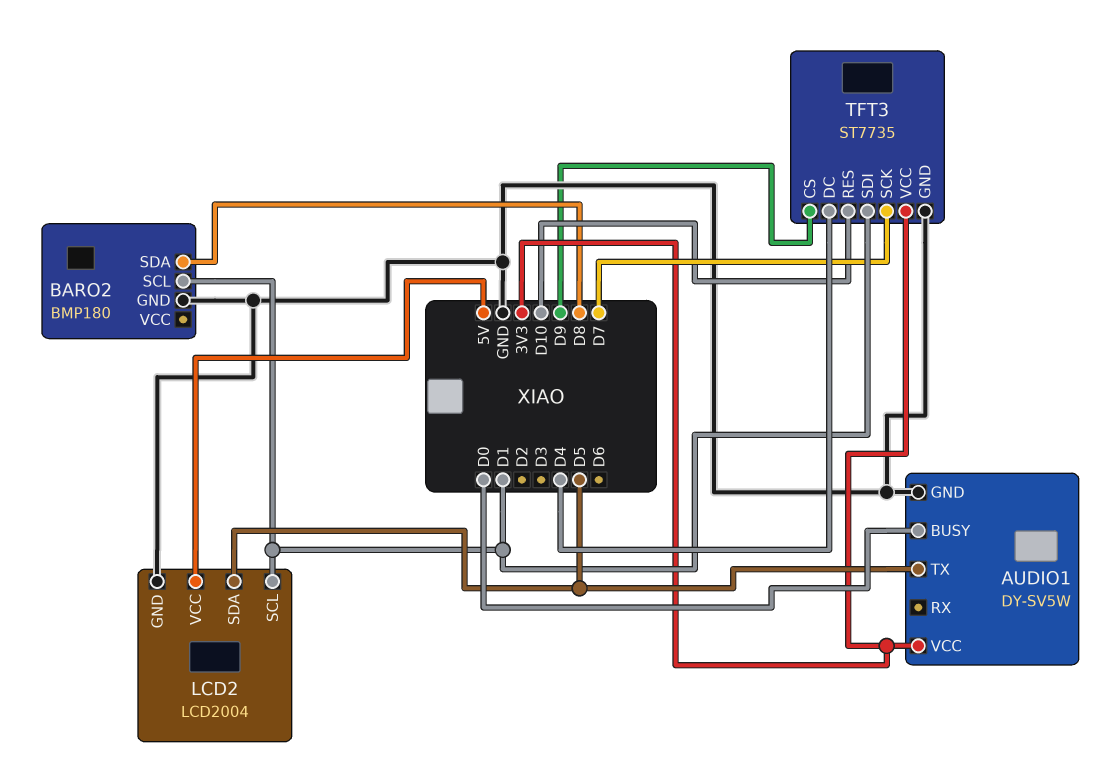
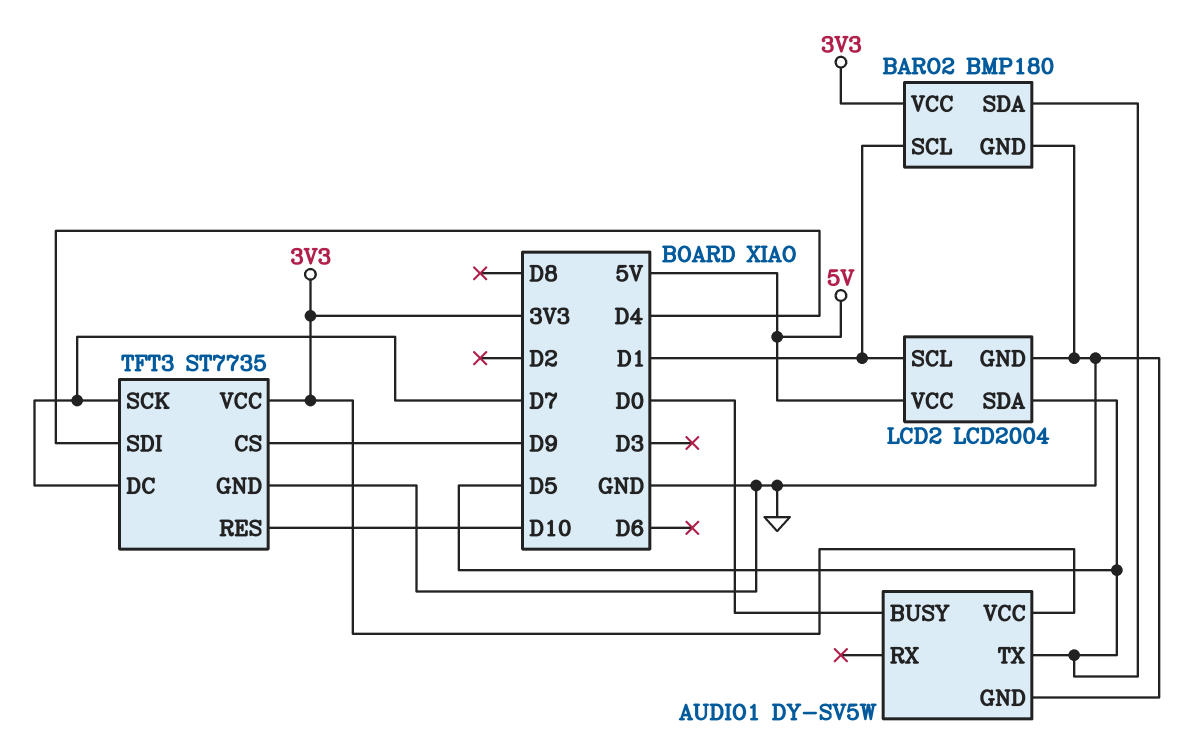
BARO2 pin SDA: D8 -> D5
BARO2 pin VCC: none -> 3V3
TFT3 pin DC: D4 -> D7
TFT3 pin SDI: D1 -> D4

